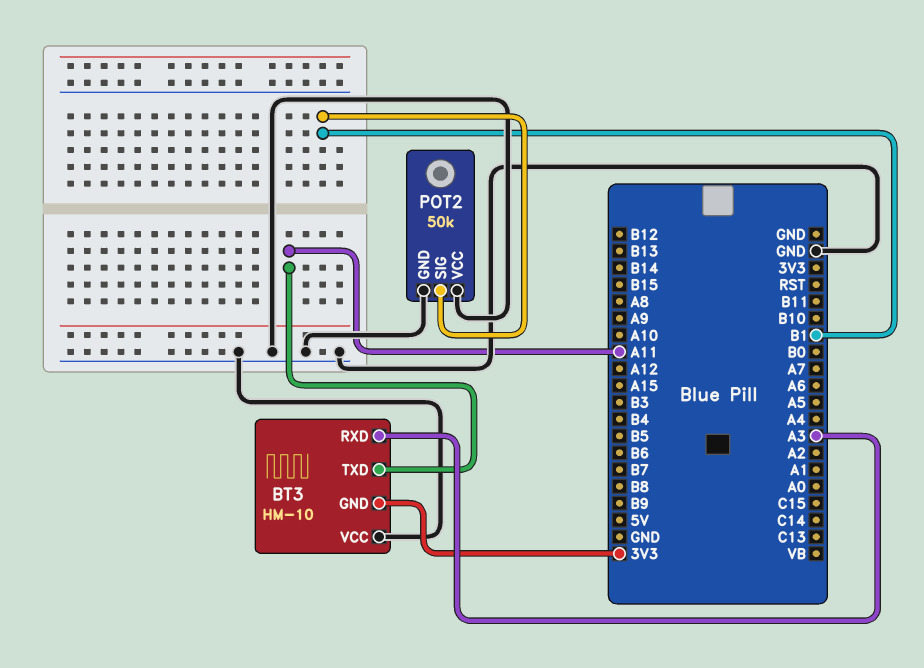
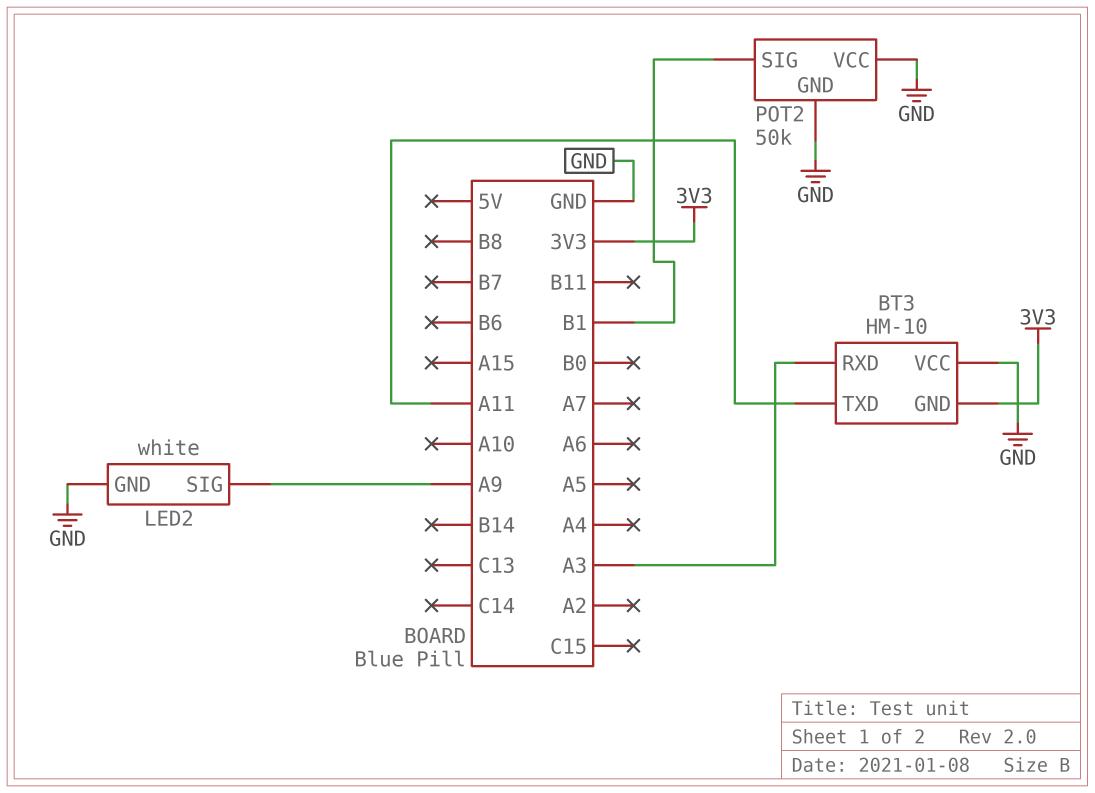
LED2: none -> white
LED2 pin GND: none -> GND
LED2 pin SIG: none -> A9

